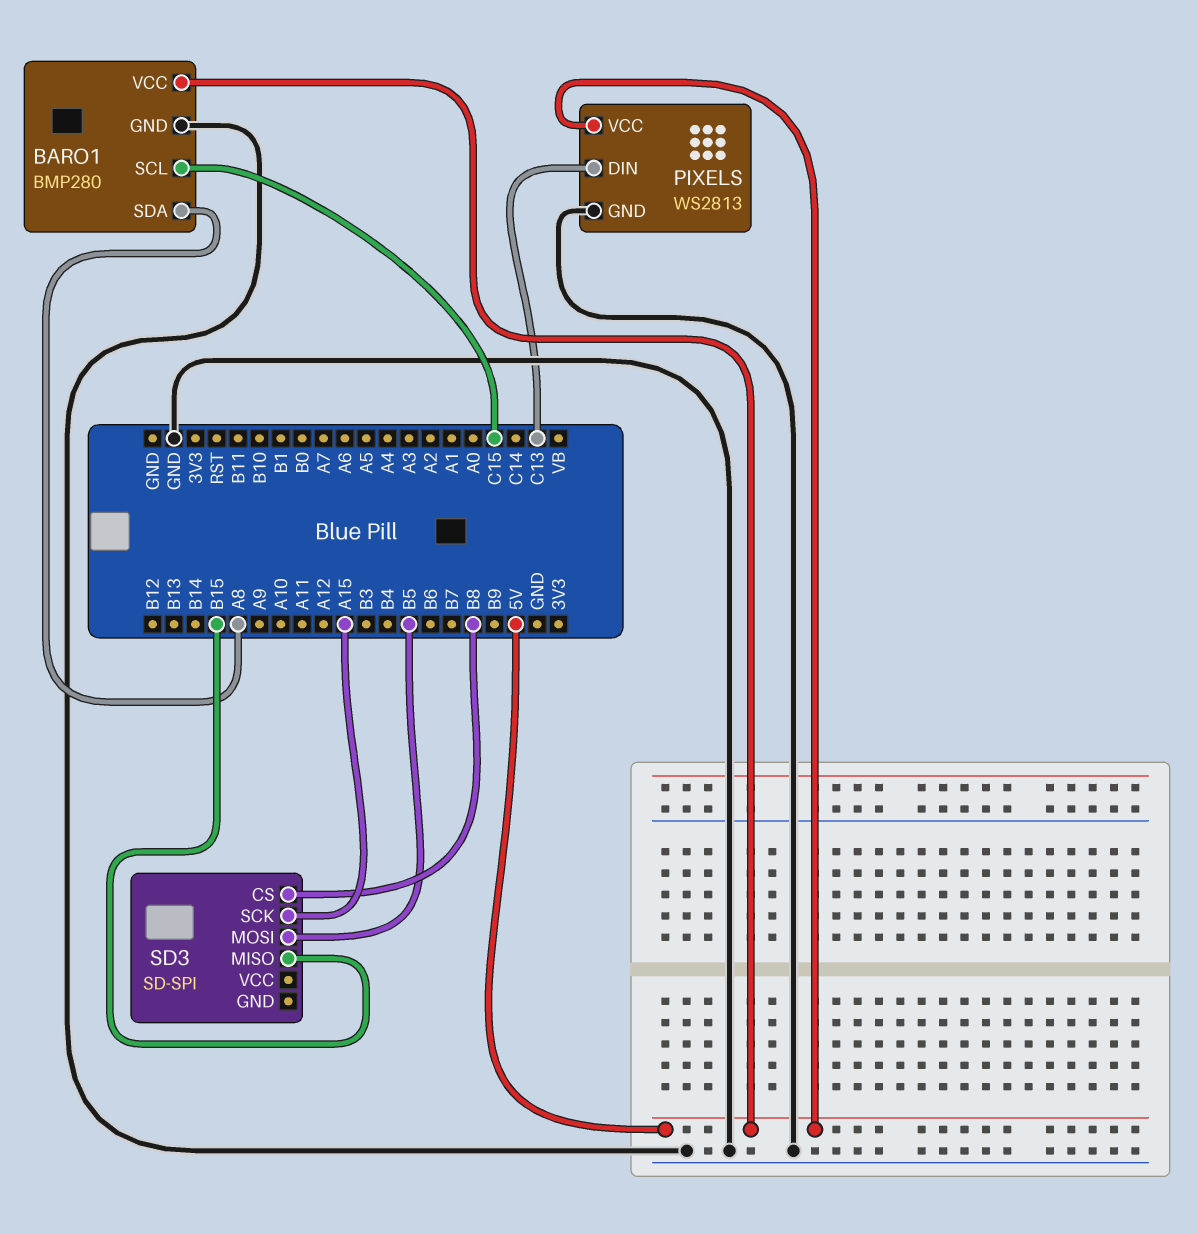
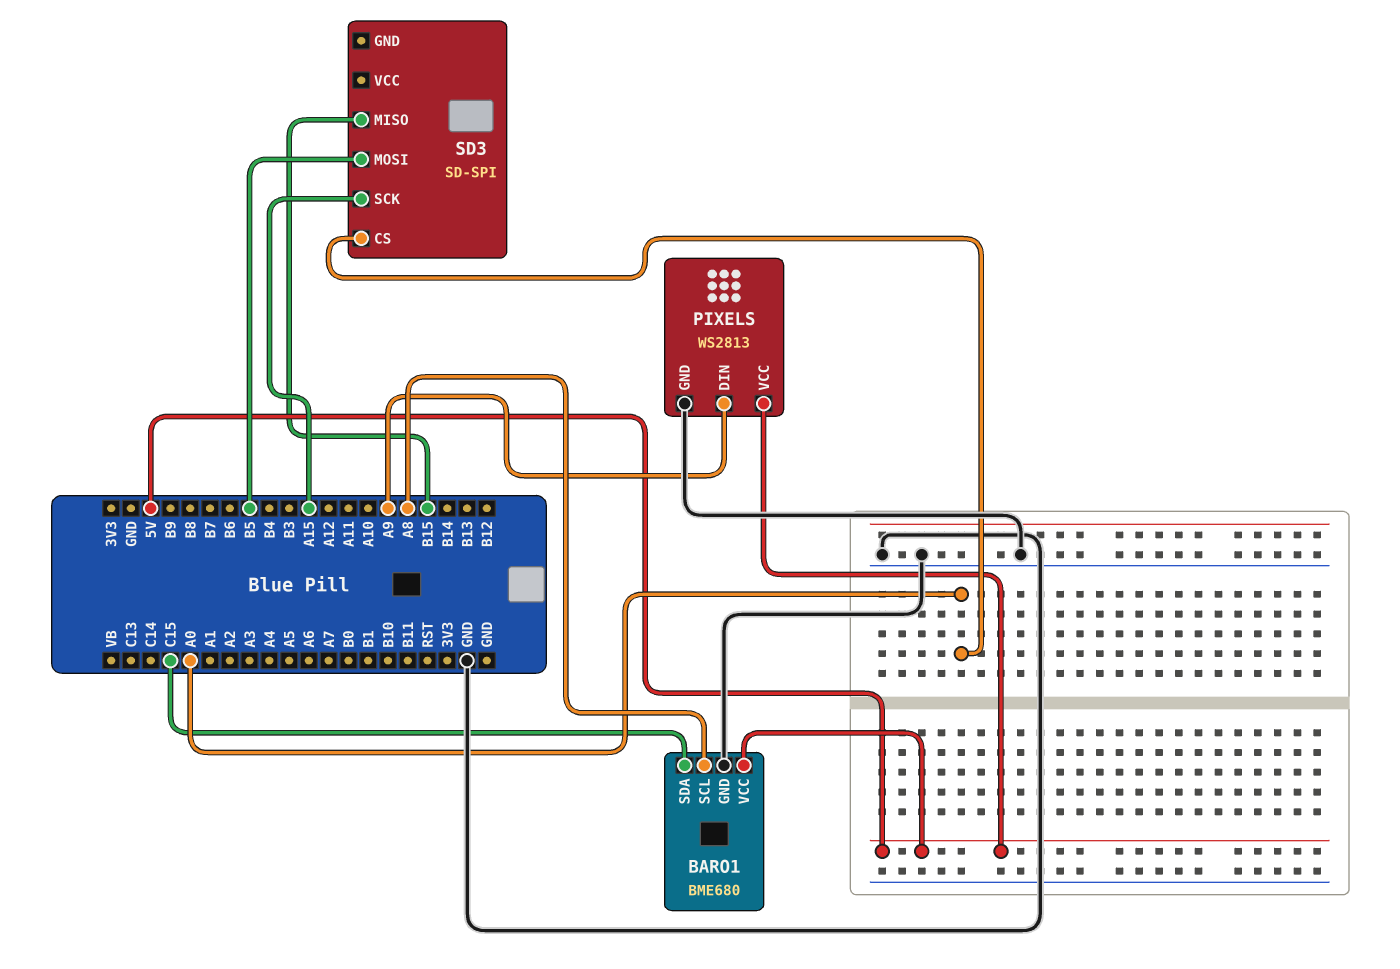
BARO1: BMP280 -> BME680
BARO1 pin SCL: C15 -> A8
BARO1 pin SDA: A8 -> C15
PIXELS pin DIN: C13 -> A9
SD3 pin CS: B8 -> A0

